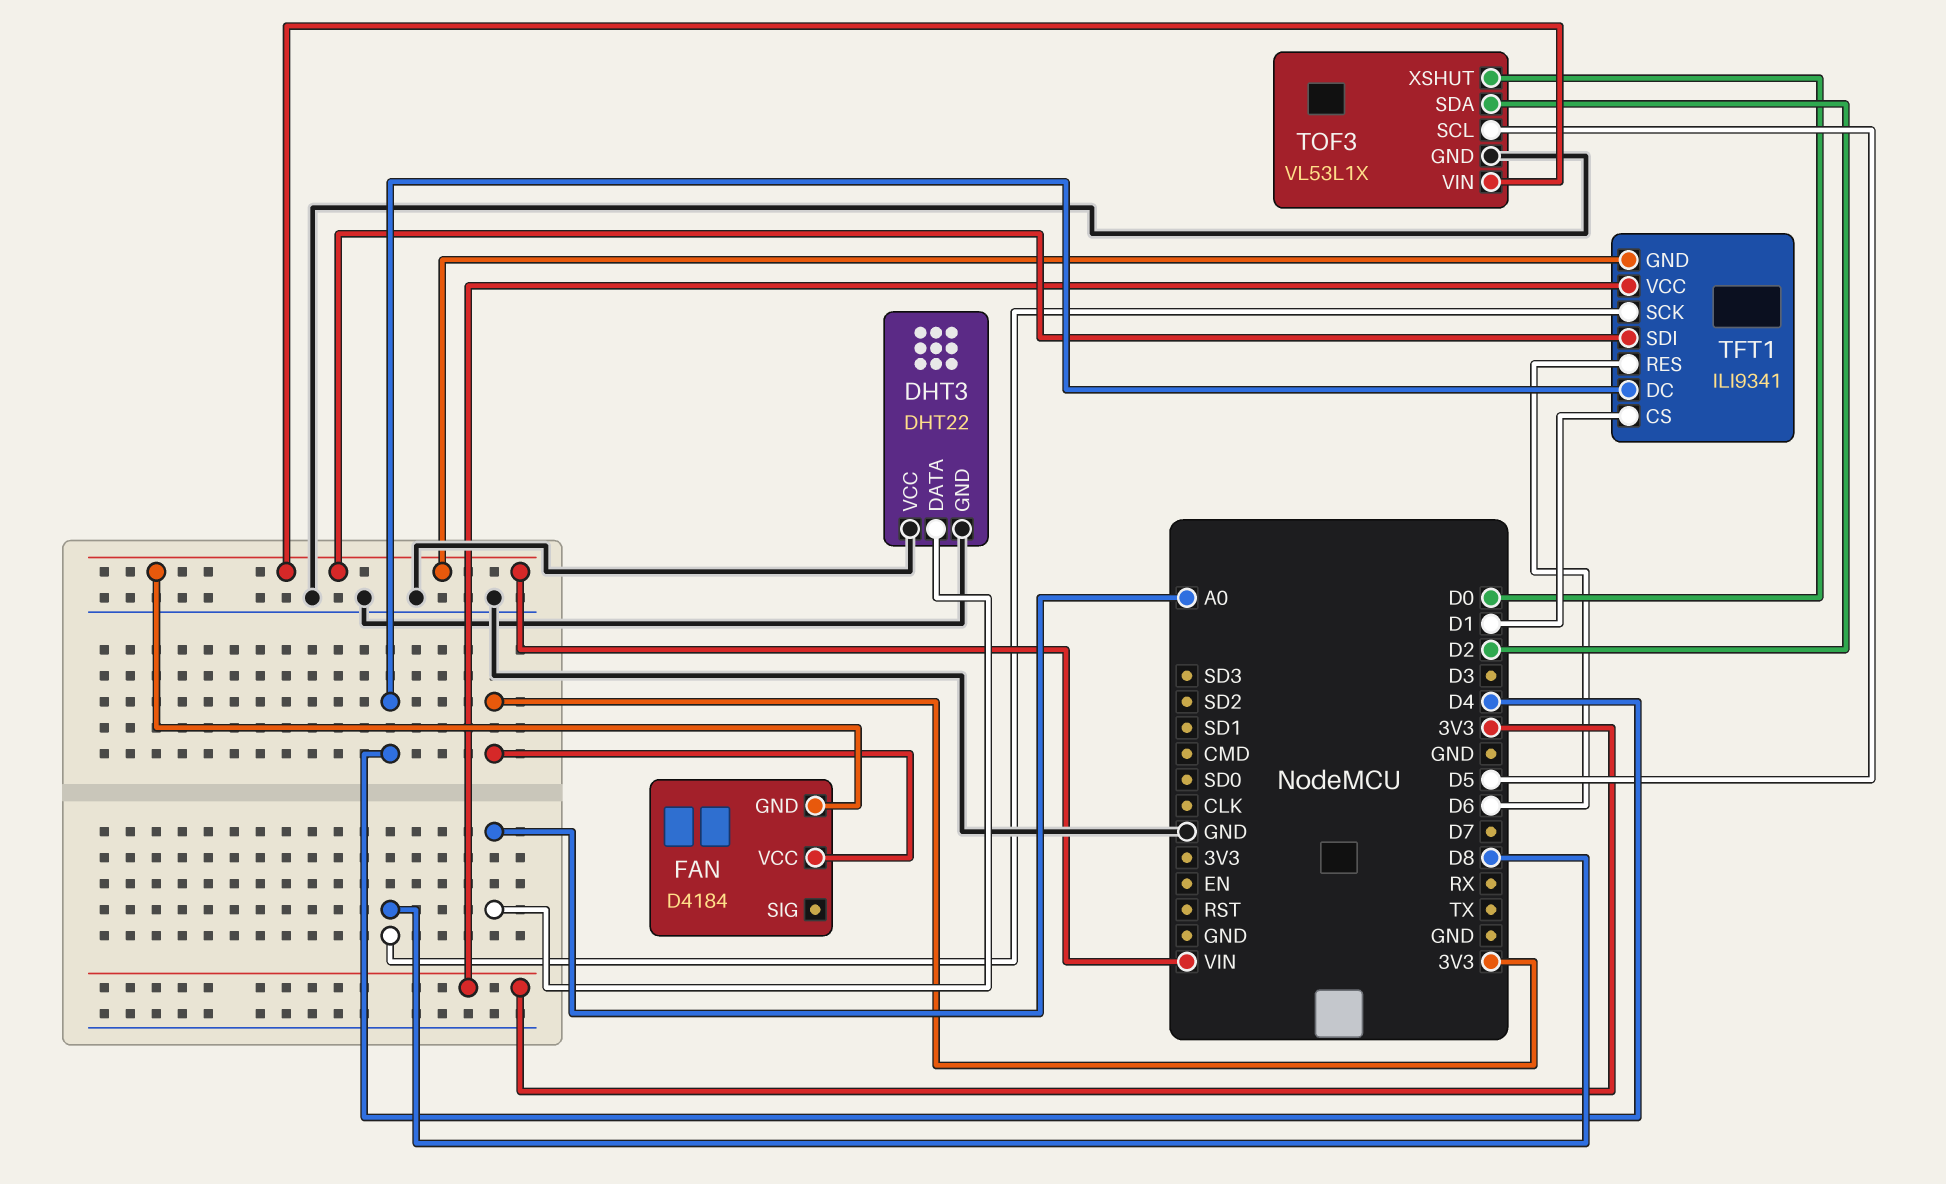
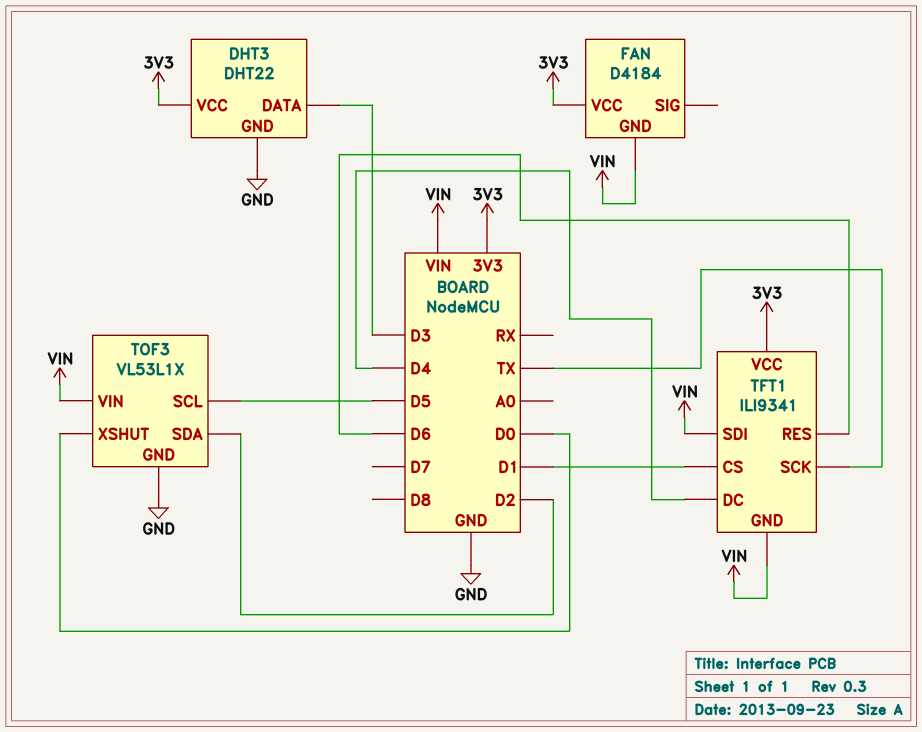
DHT3 pin DATA: A0 -> D3
DHT3 pin VCC: GND -> 3V3
TFT1 pin SCK: D8 -> TX

